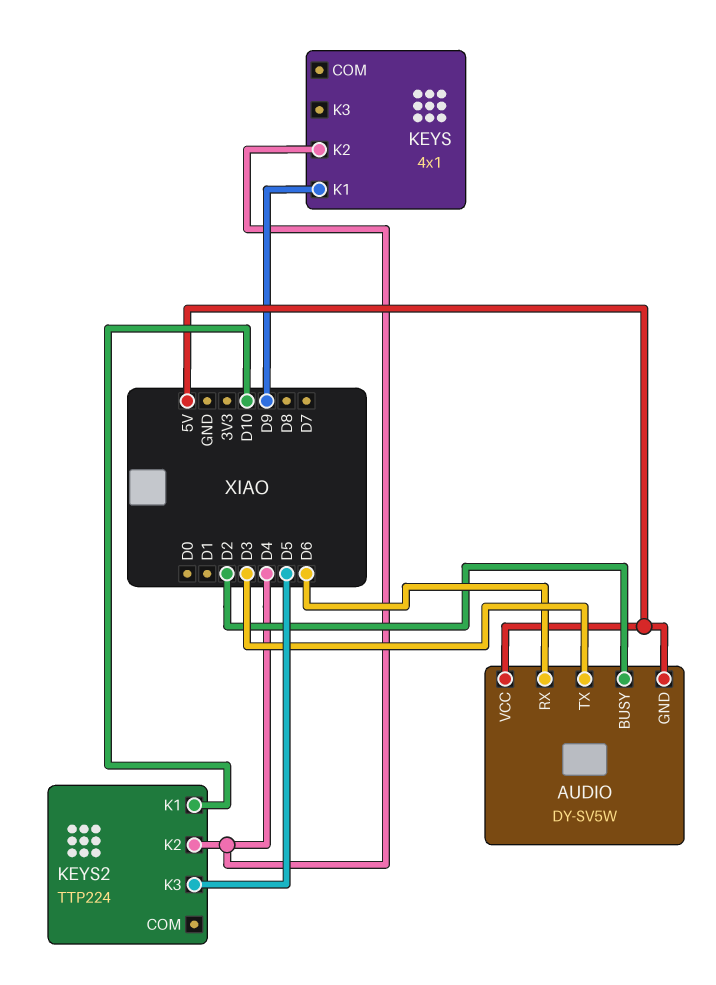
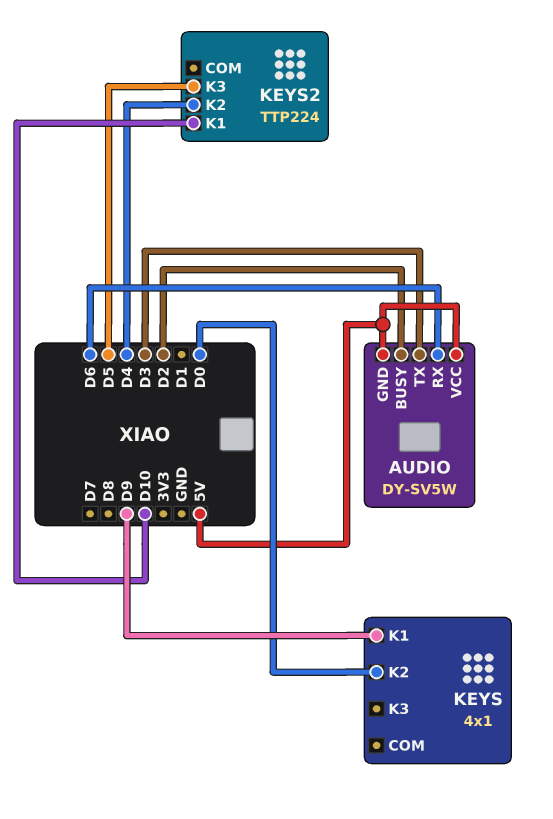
KEYS pin K2: D4 -> D0

